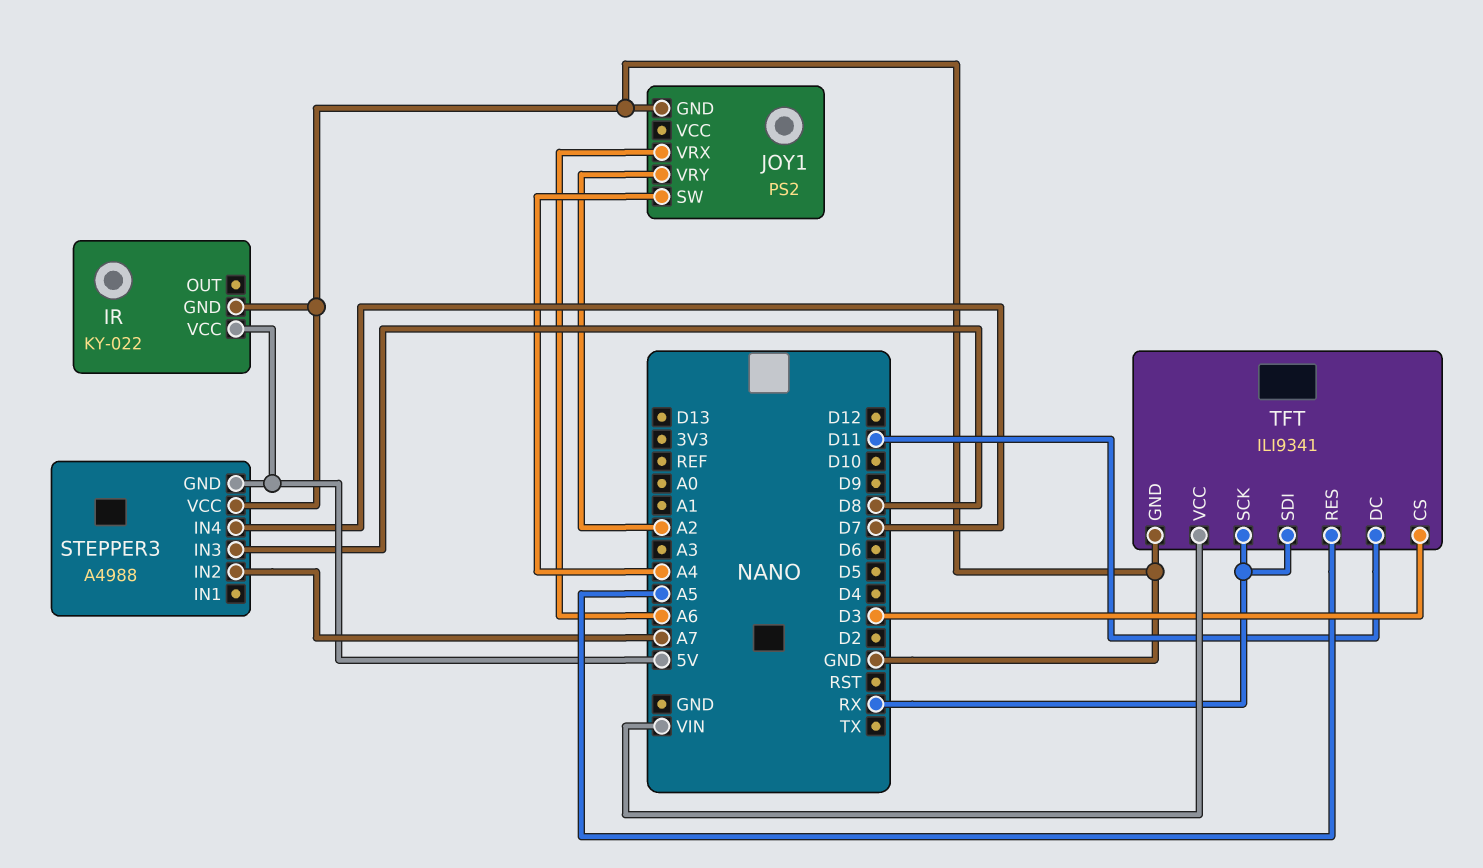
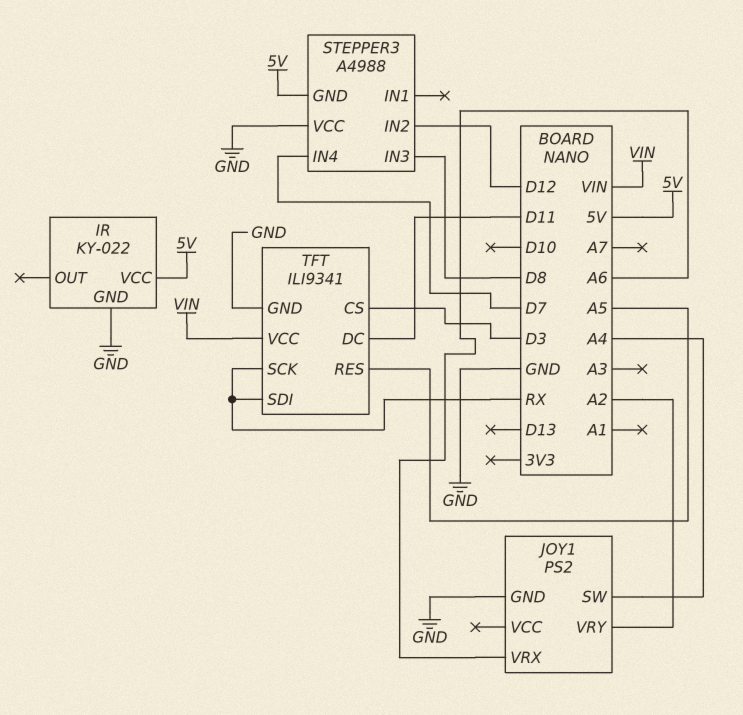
STEPPER3 pin IN2: A7 -> D12

